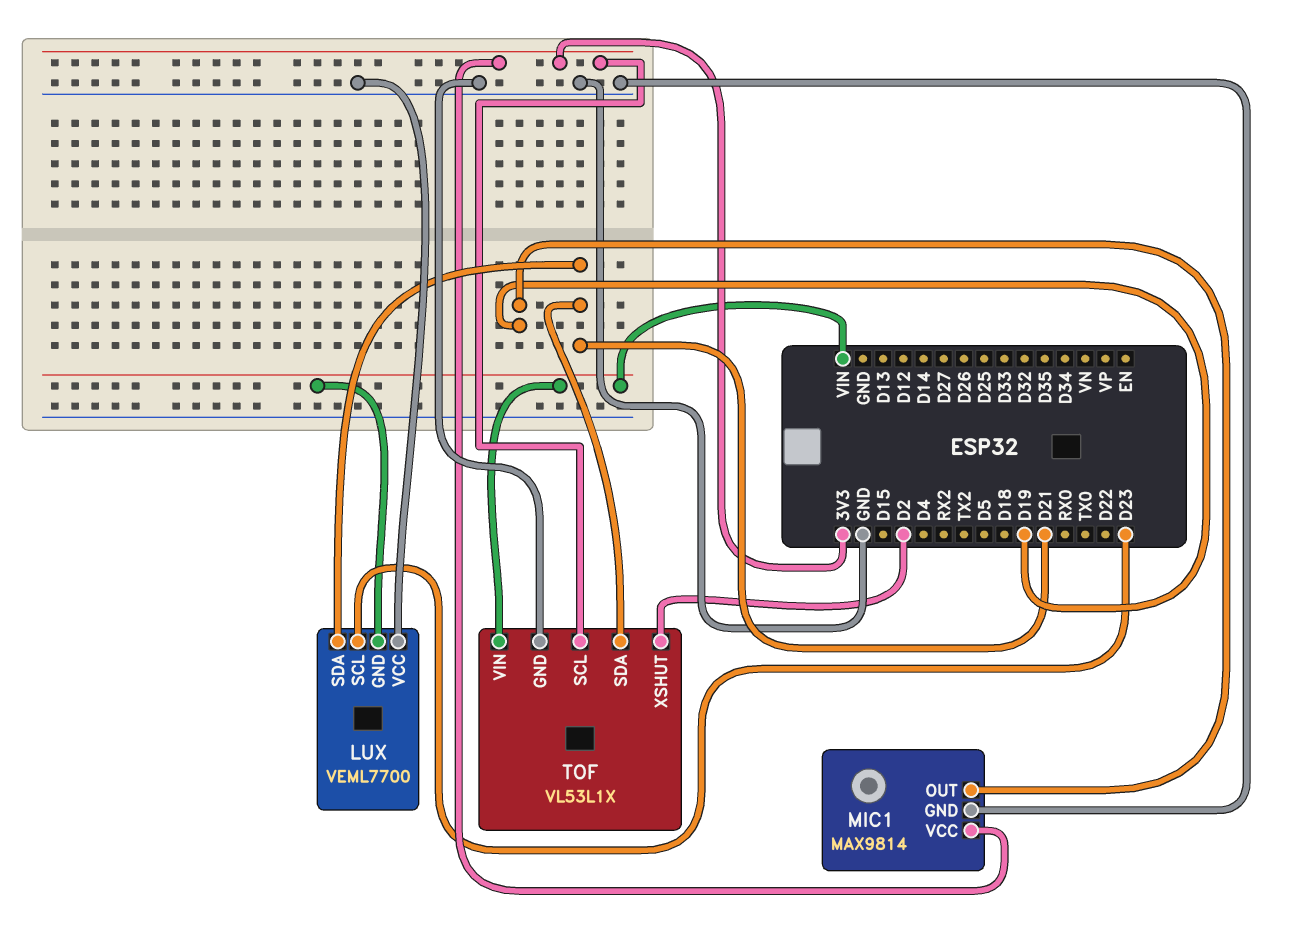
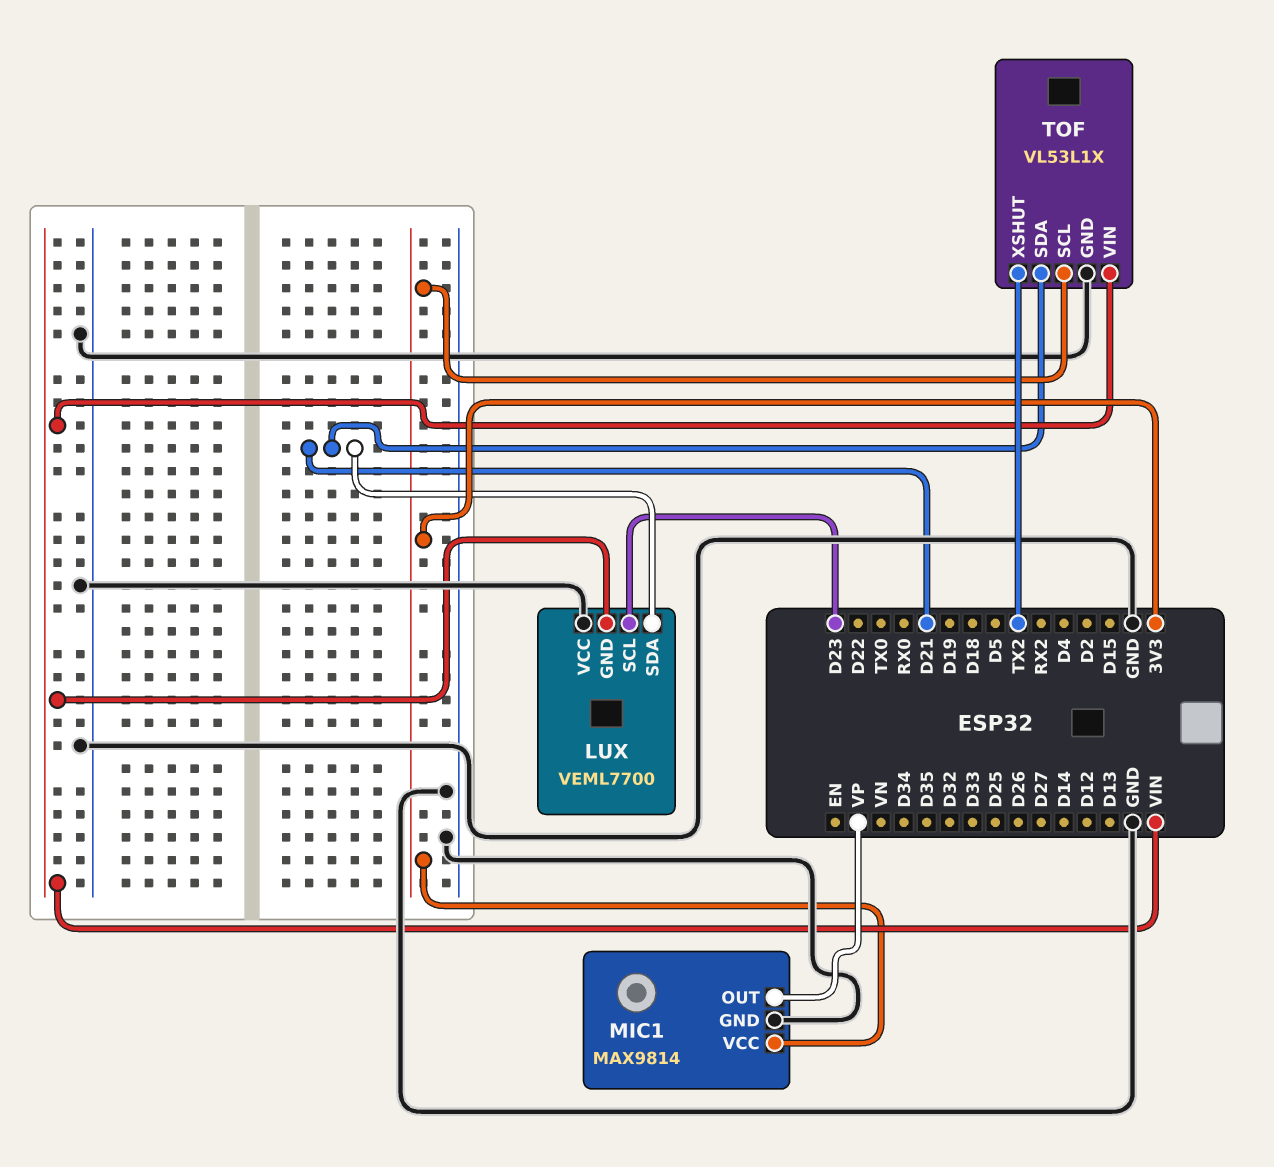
MIC1 pin OUT: D19 -> VP
TOF pin XSHUT: D2 -> TX2

